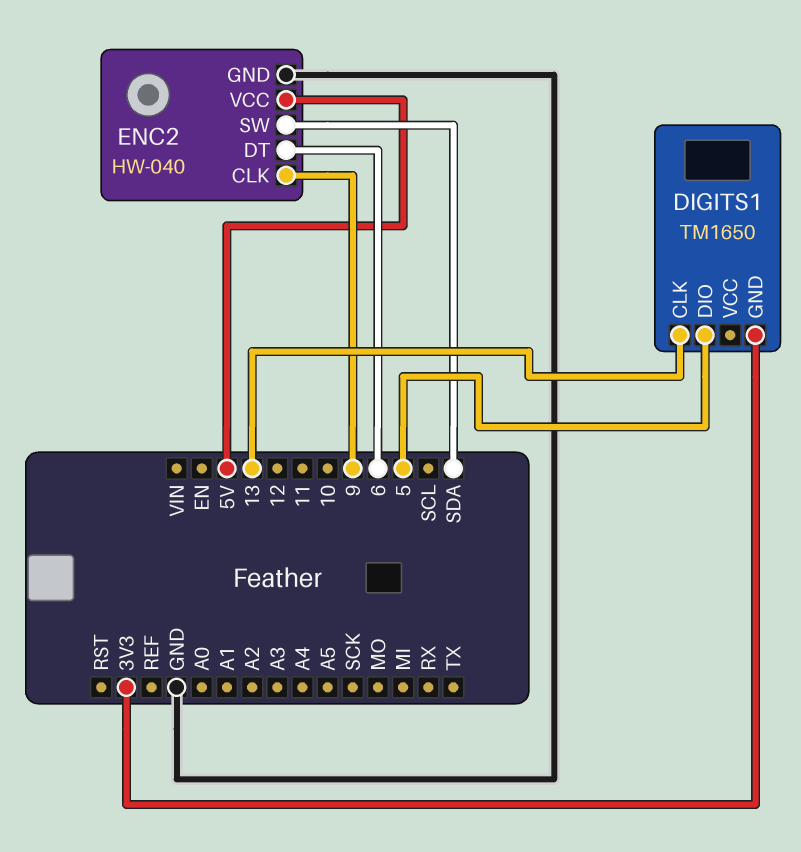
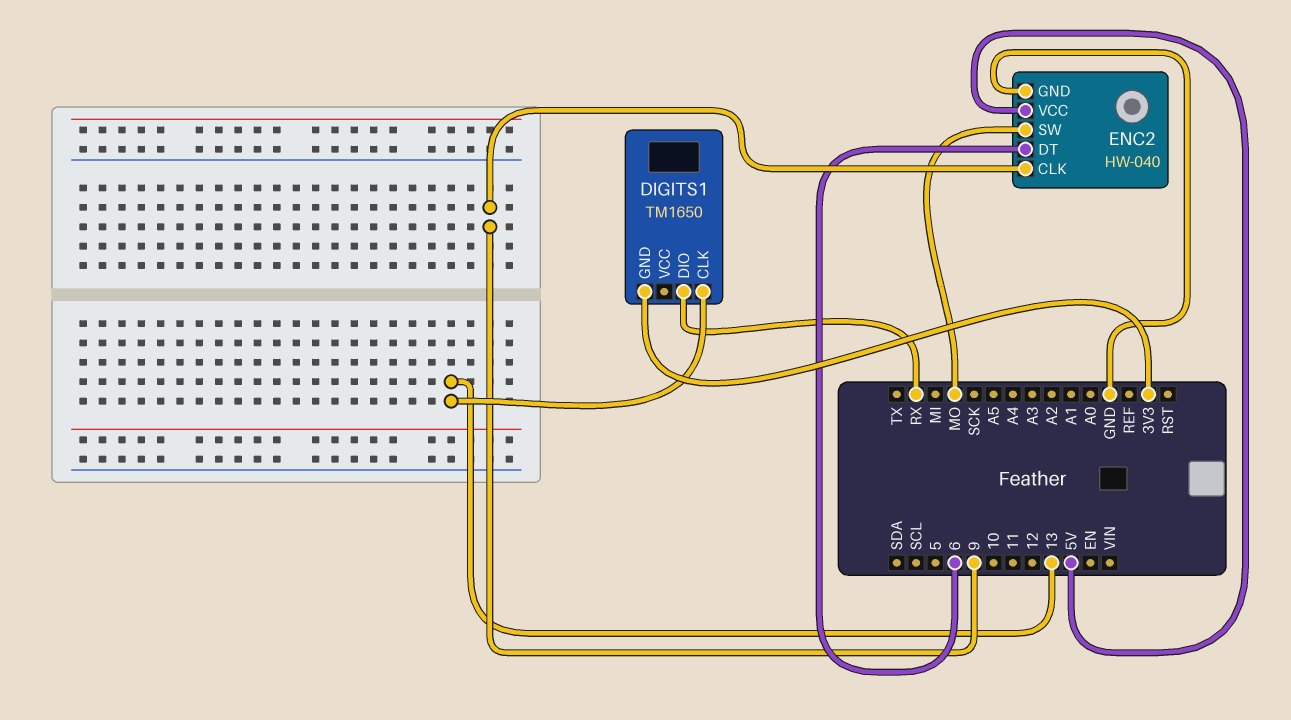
DIGITS1 pin DIO: 5 -> RX
ENC2 pin SW: SDA -> MO

